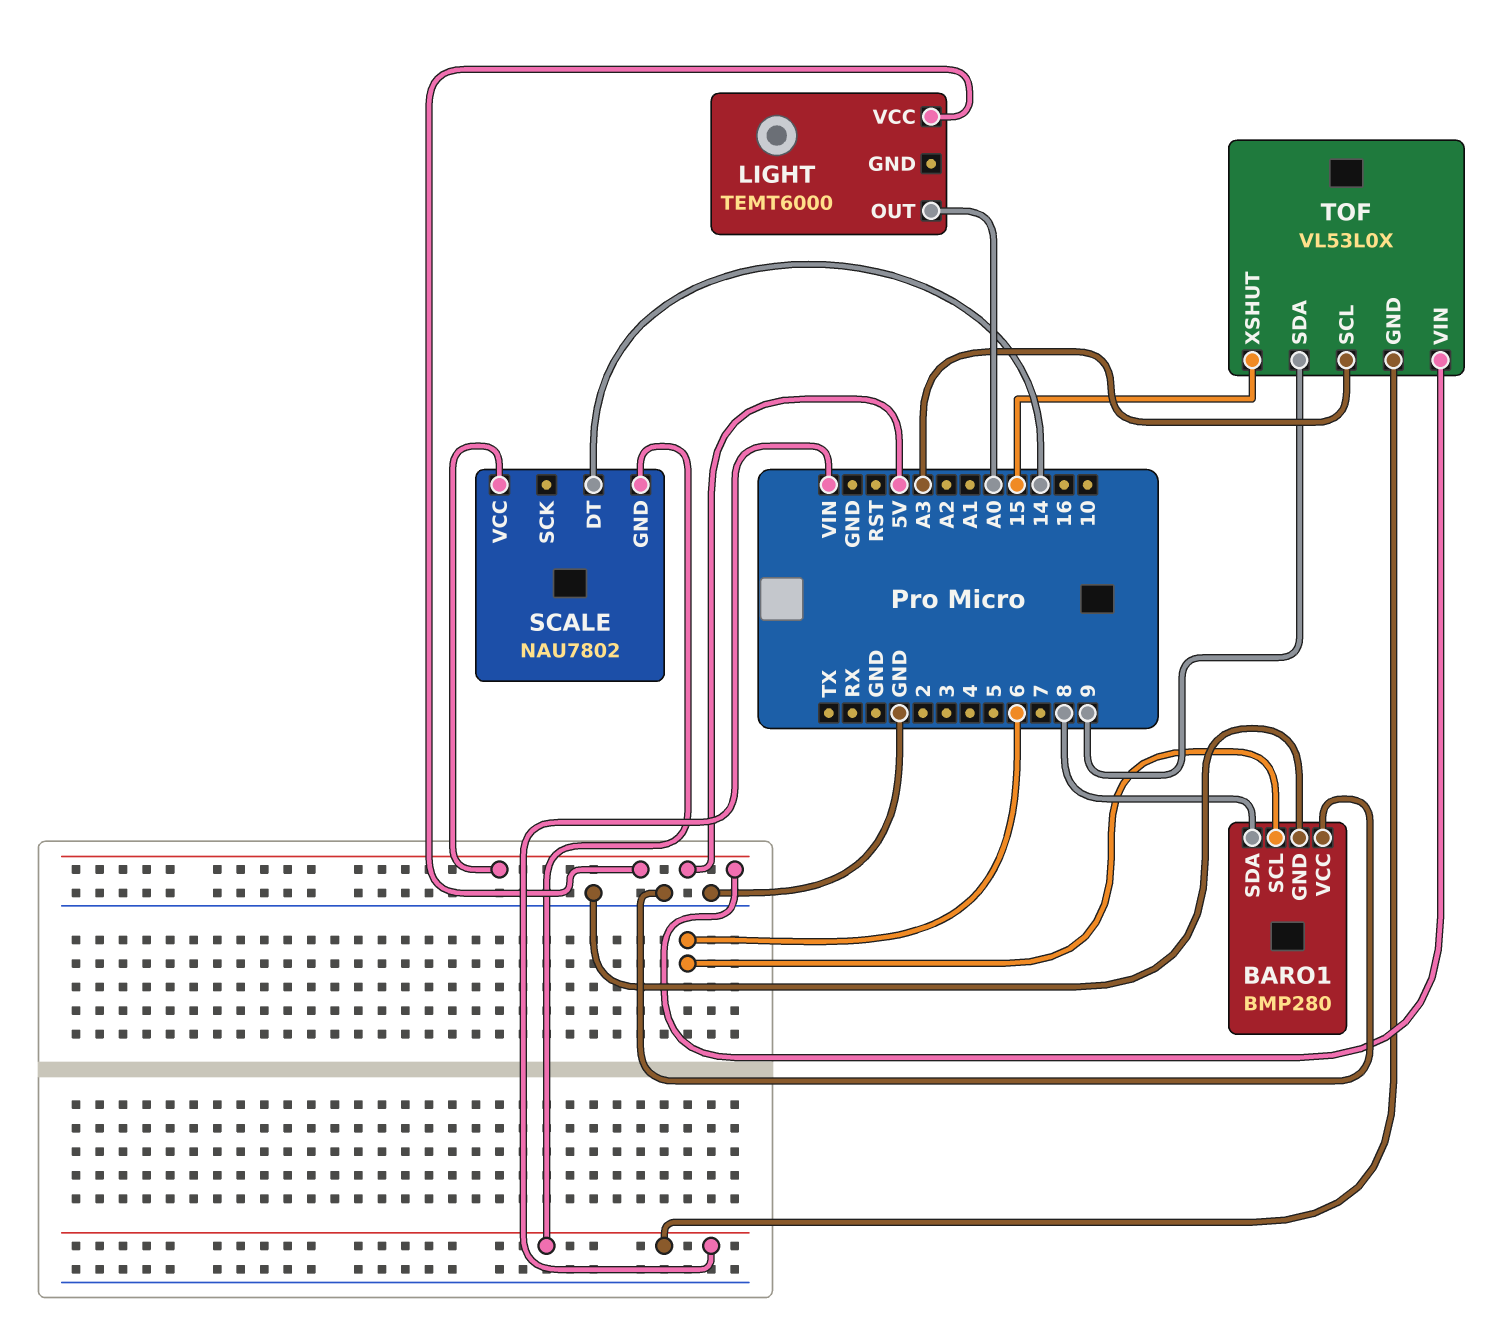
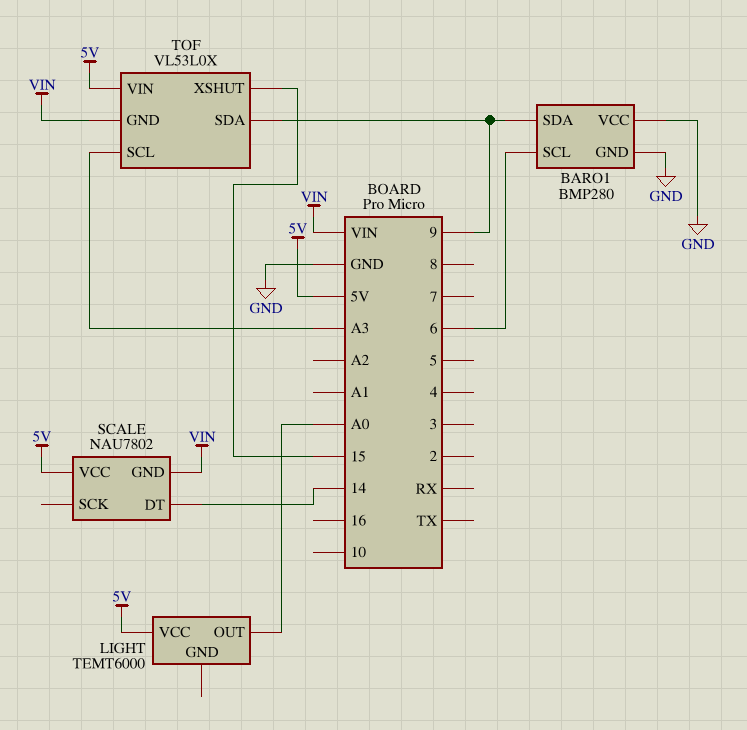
BARO1 pin SDA: 8 -> 9

